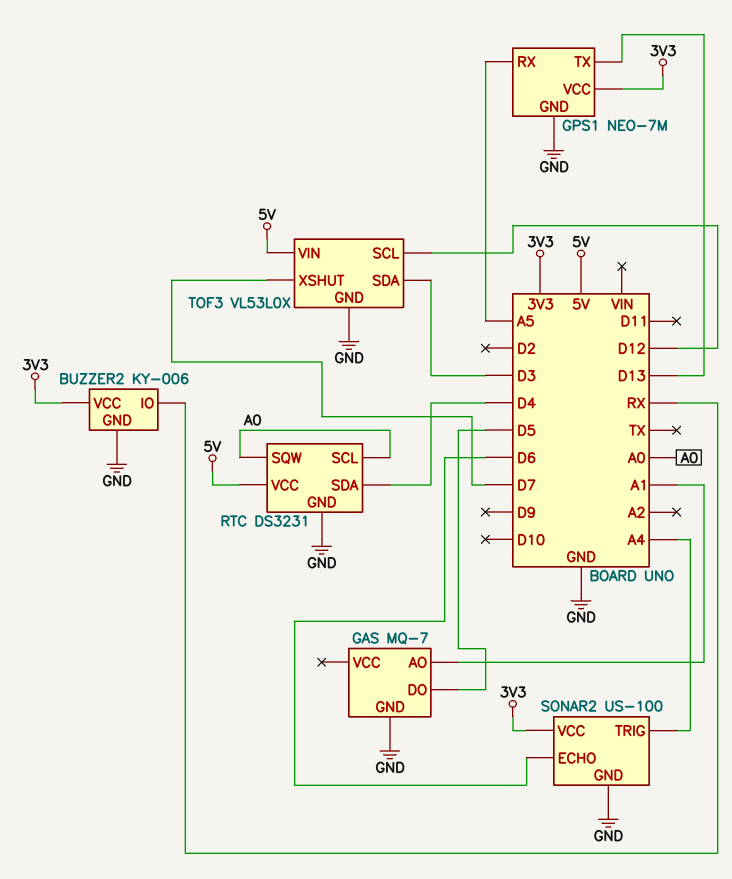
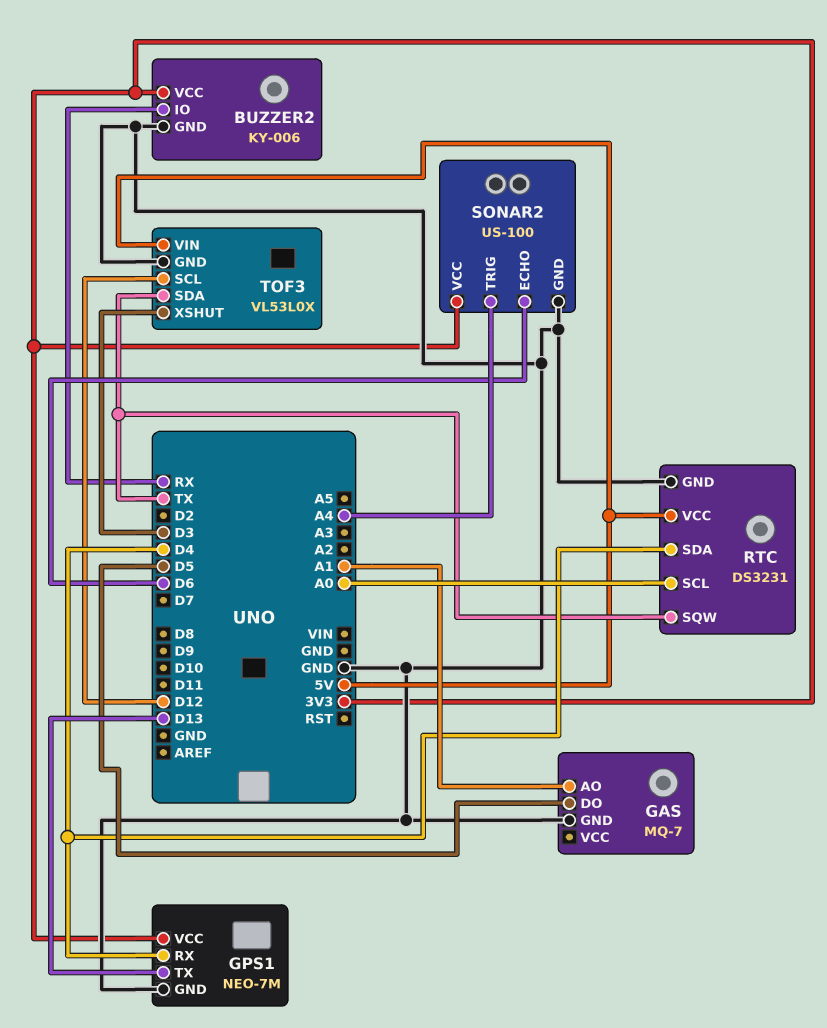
GPS1 pin RX: A5 -> D4
RTC pin SQW: A0 -> TX
TOF3 pin SDA: D3 -> TX
TOF3 pin XSHUT: D7 -> D3

